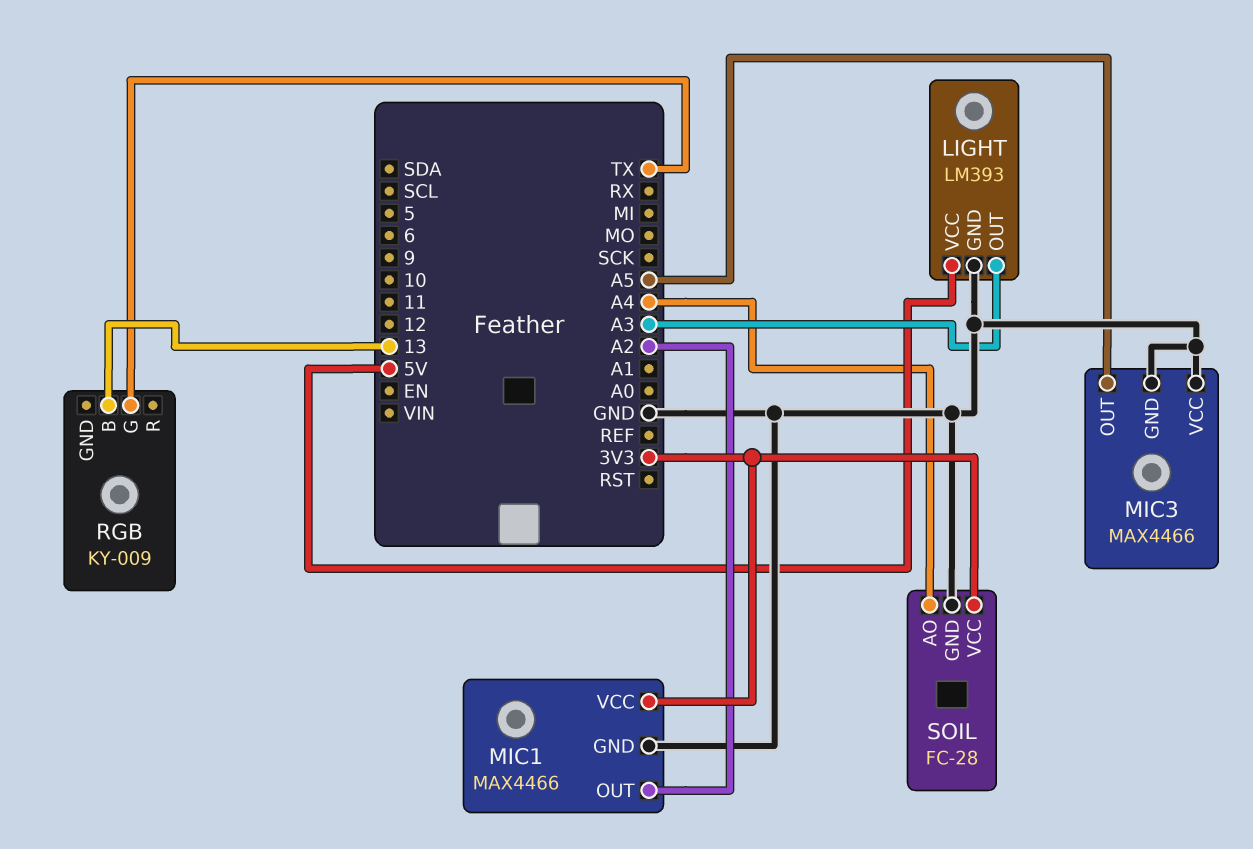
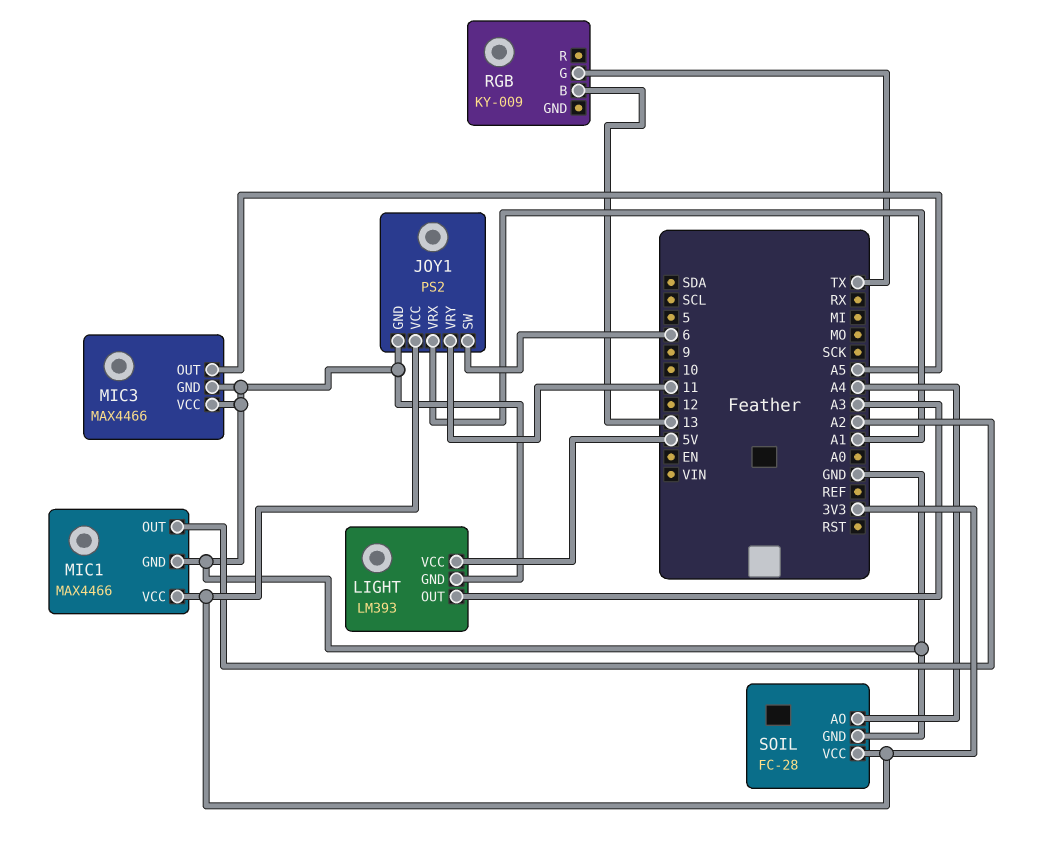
JOY1: none -> PS2
JOY1 pin GND: none -> GND
JOY1 pin SW: none -> 6
JOY1 pin VCC: none -> 3V3
JOY1 pin VRX: none -> A1
JOY1 pin VRY: none -> 11

